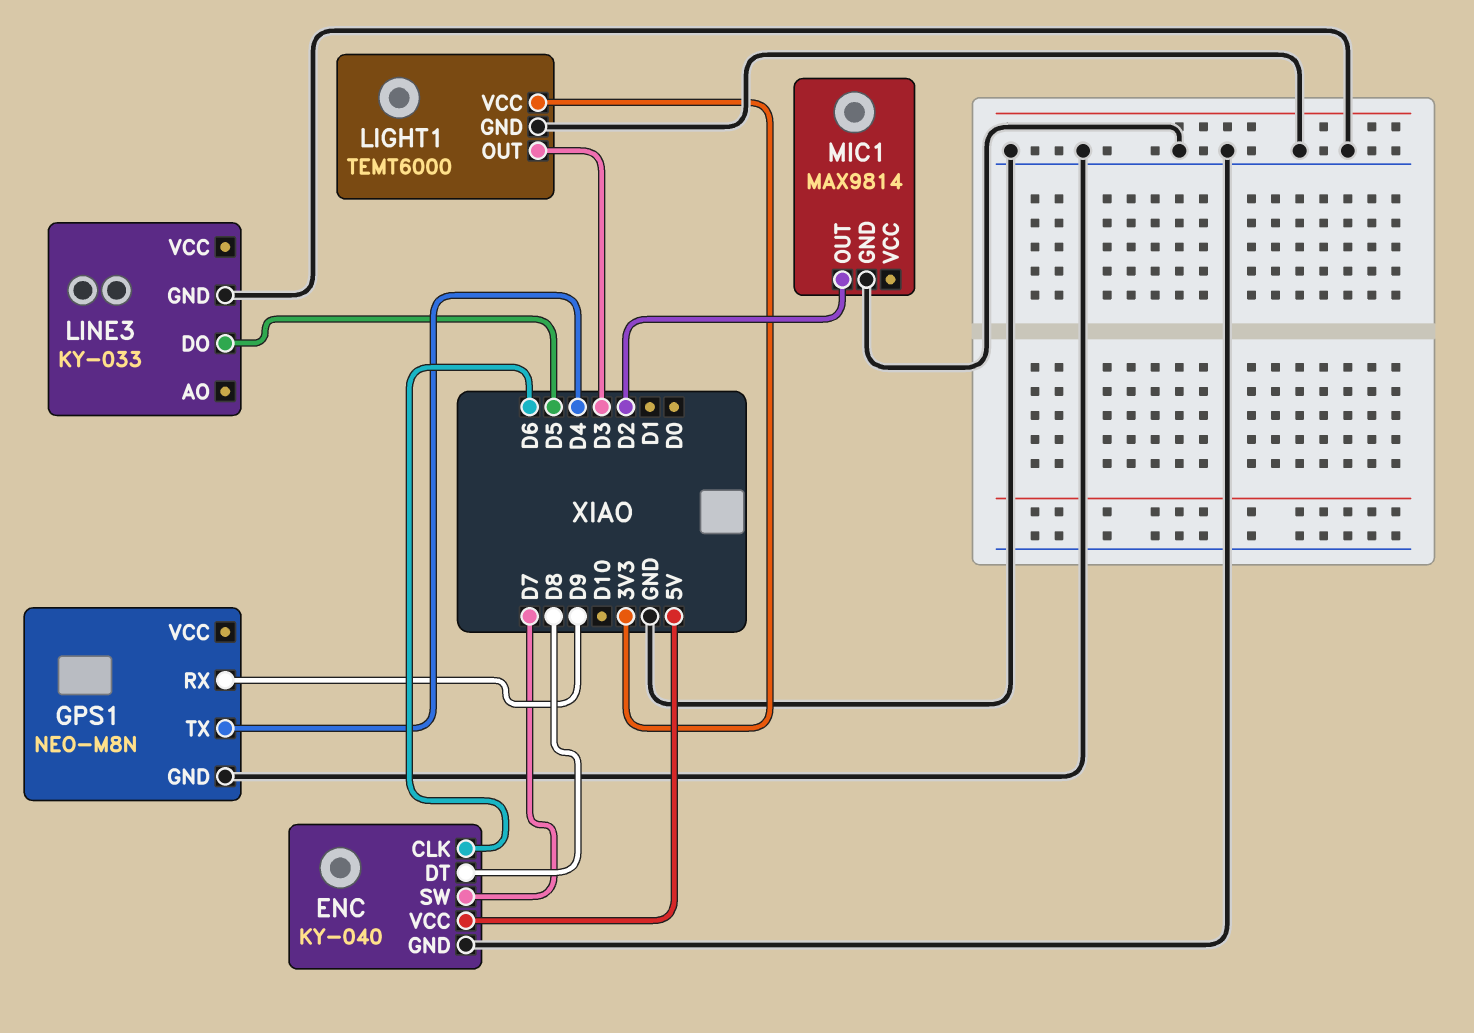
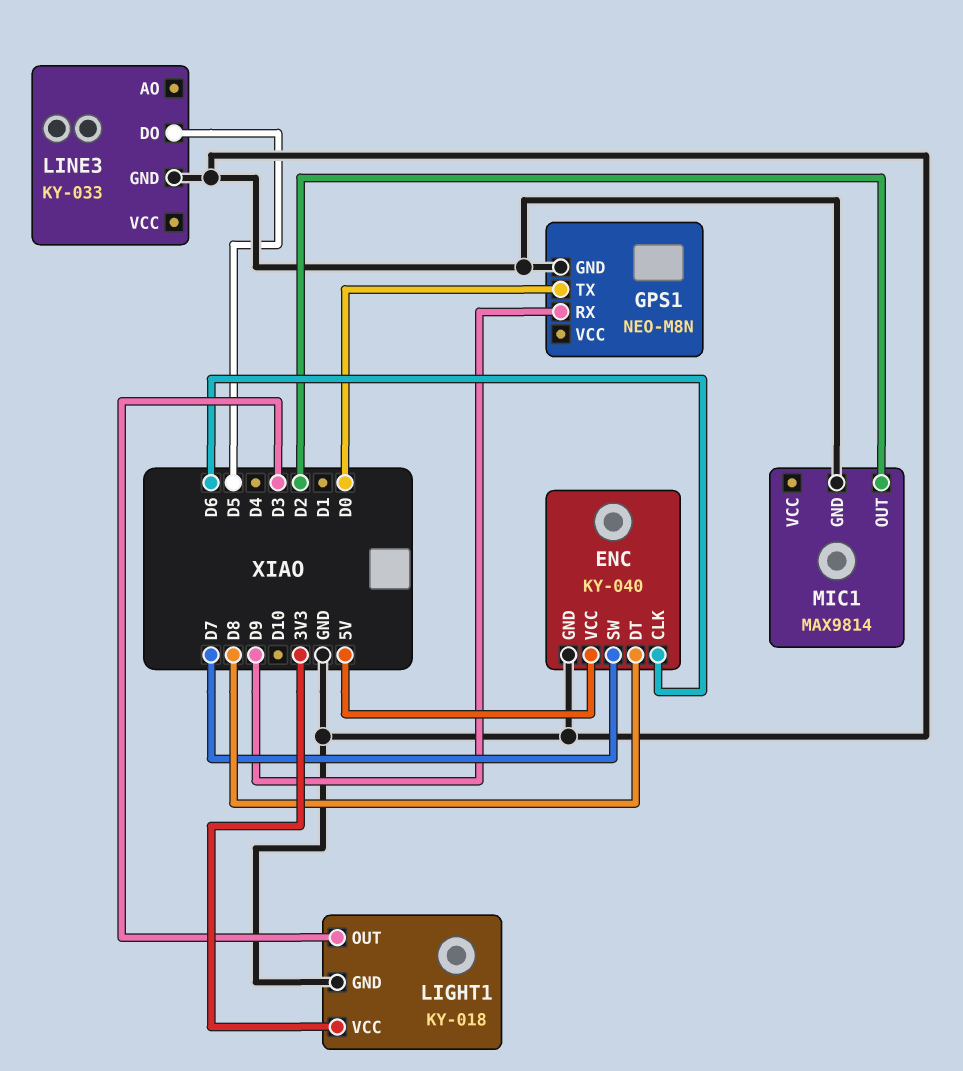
GPS1 pin TX: D4 -> D0
LIGHT1: TEMT6000 -> KY-018

